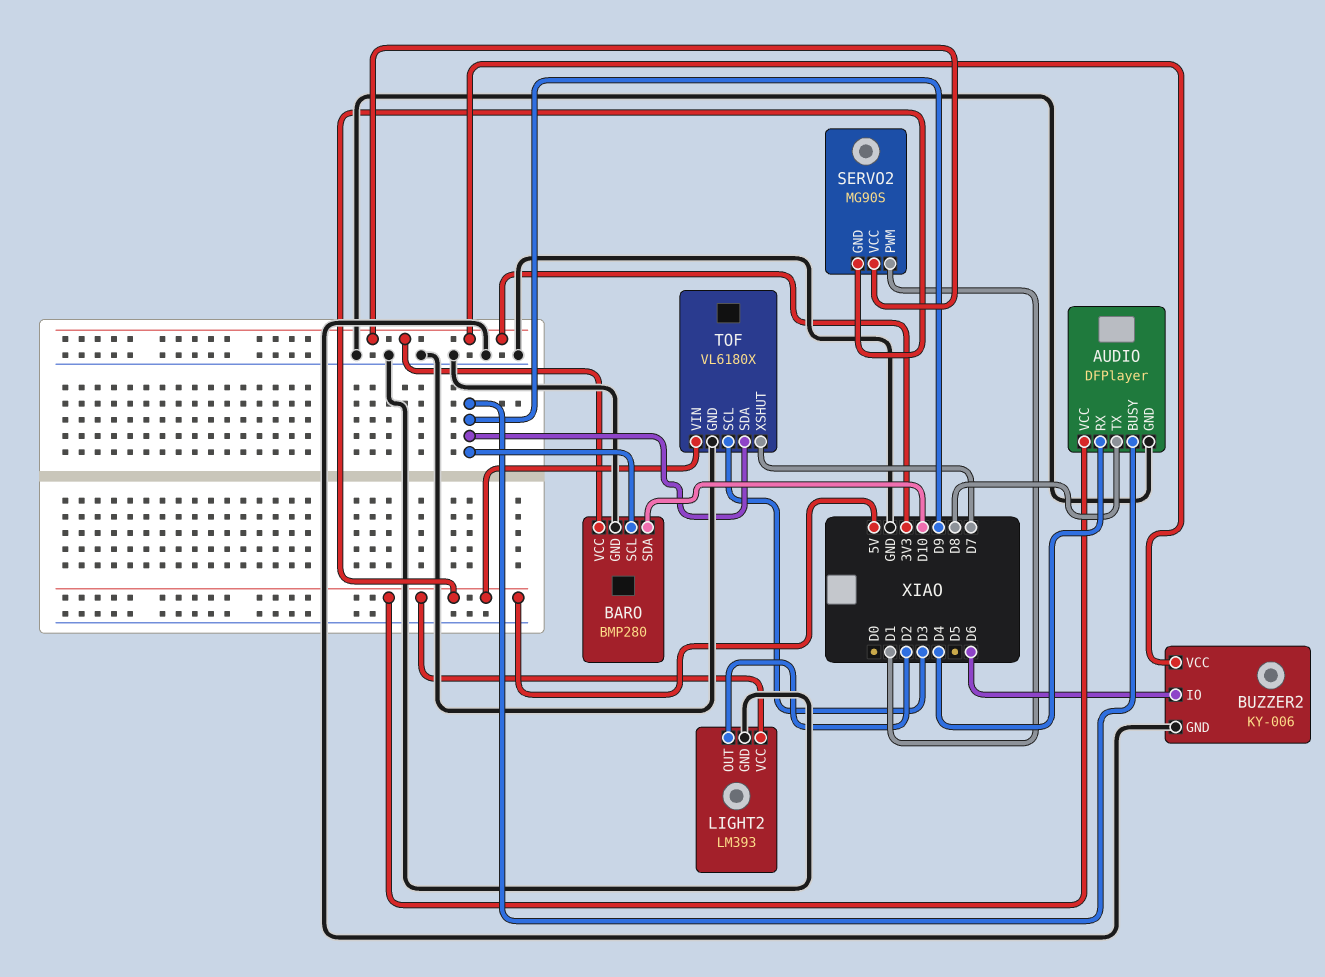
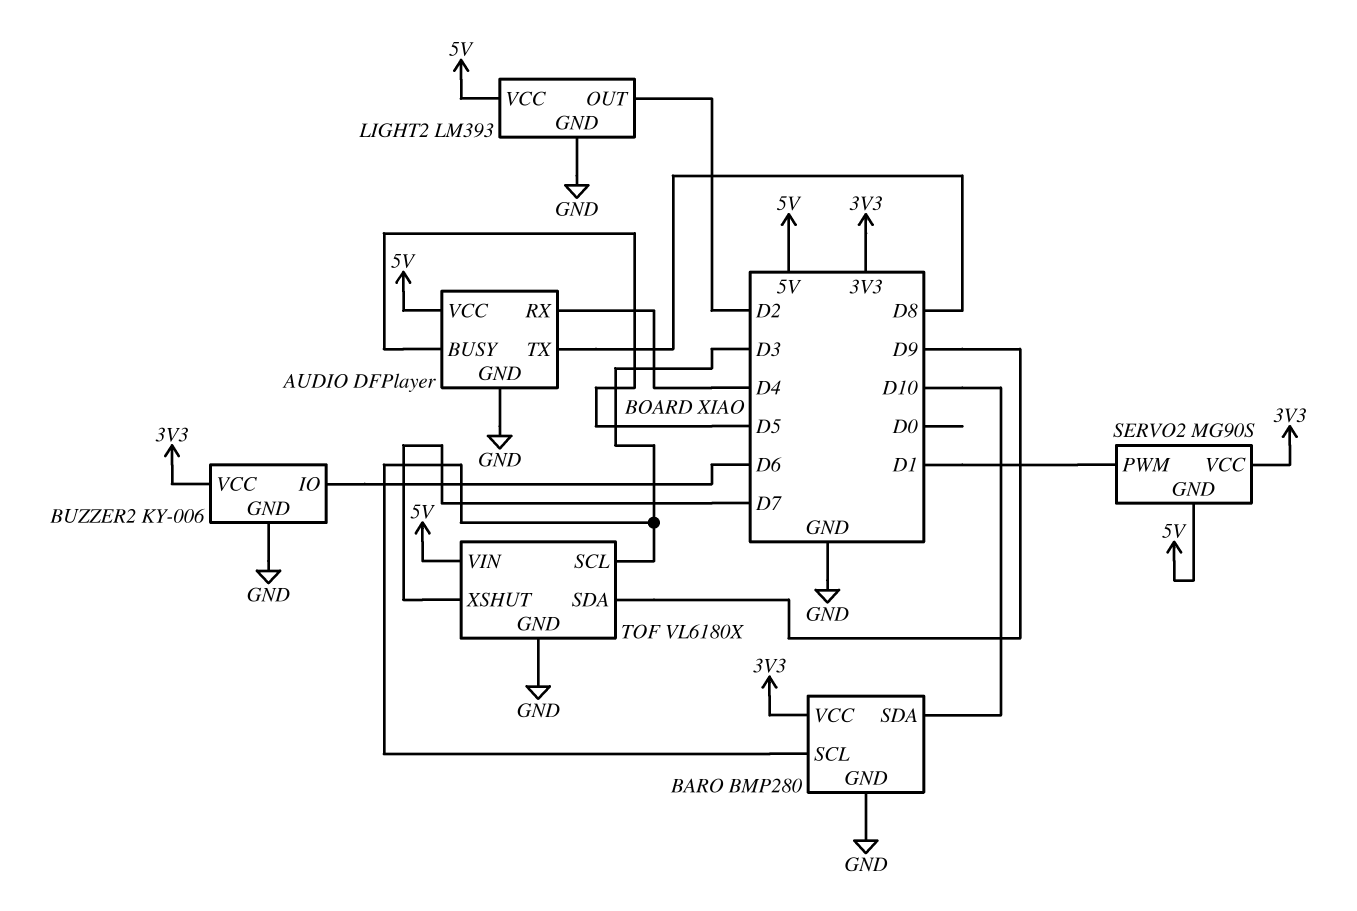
AUDIO pin BUSY: D9 -> D5
BARO pin SCL: D9 -> D3

